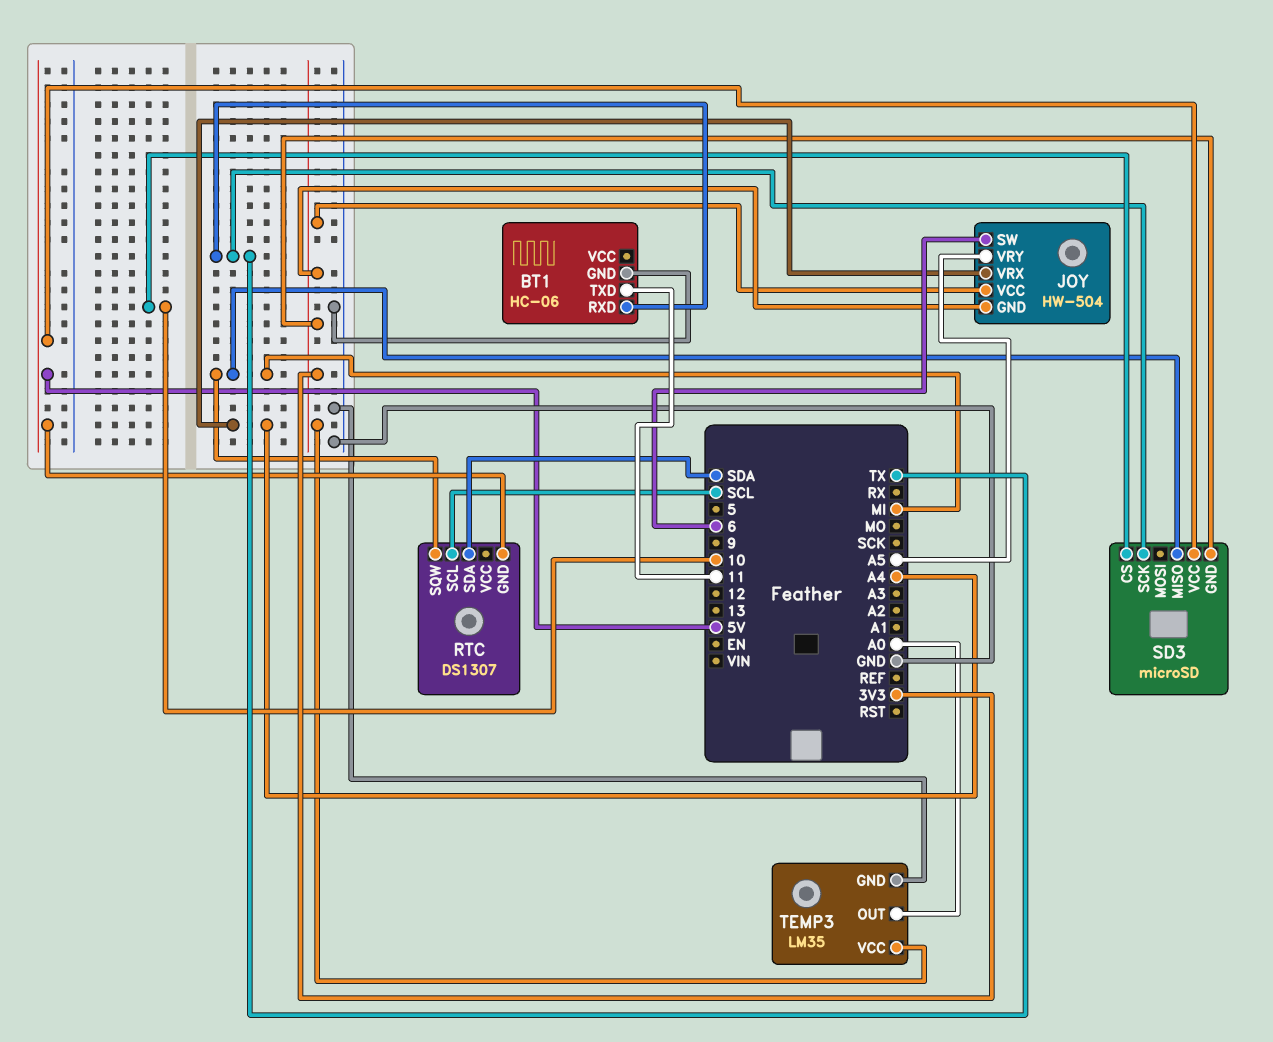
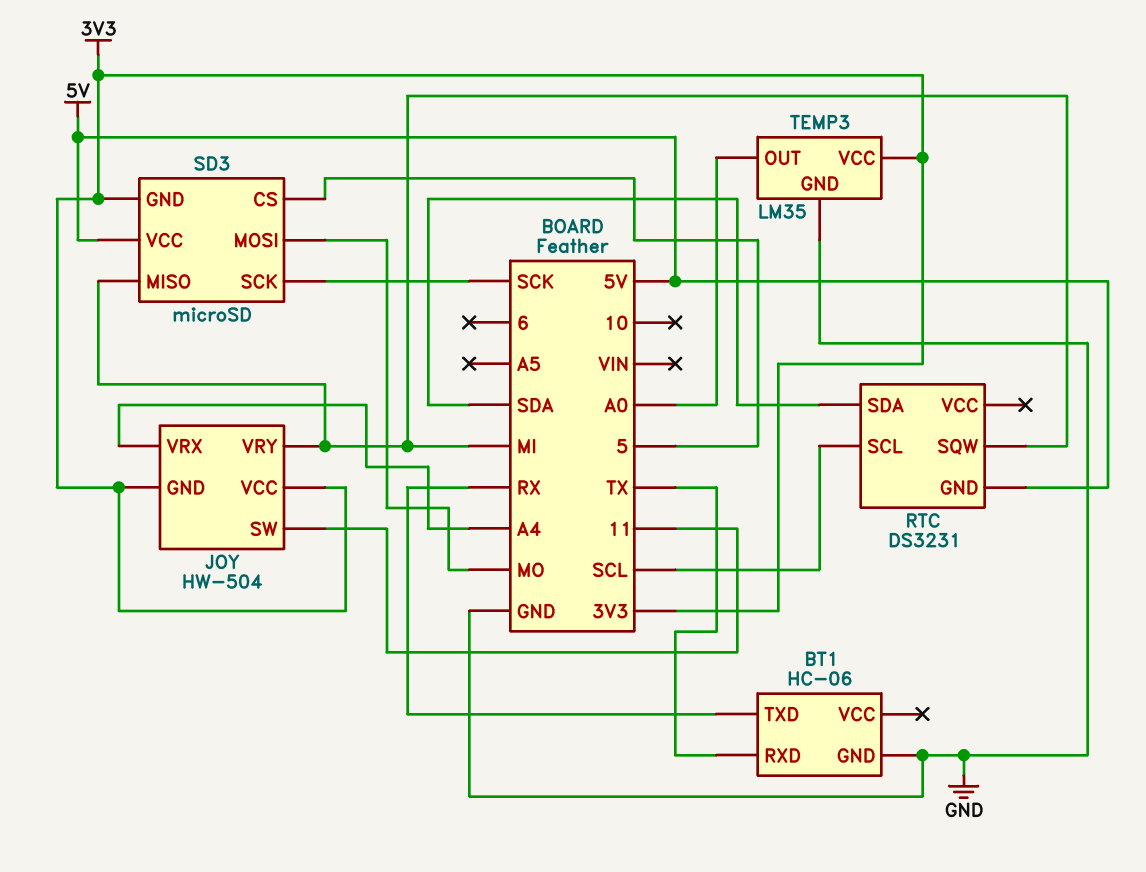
BT1 pin TXD: 11 -> RX
JOY pin SW: 6 -> 11
JOY pin VRY: A5 -> MI
RTC: DS1307 -> DS3231
SD3 pin CS: 10 -> 5
SD3 pin MOSI: none -> MO
SD3 pin SCK: TX -> SCK

